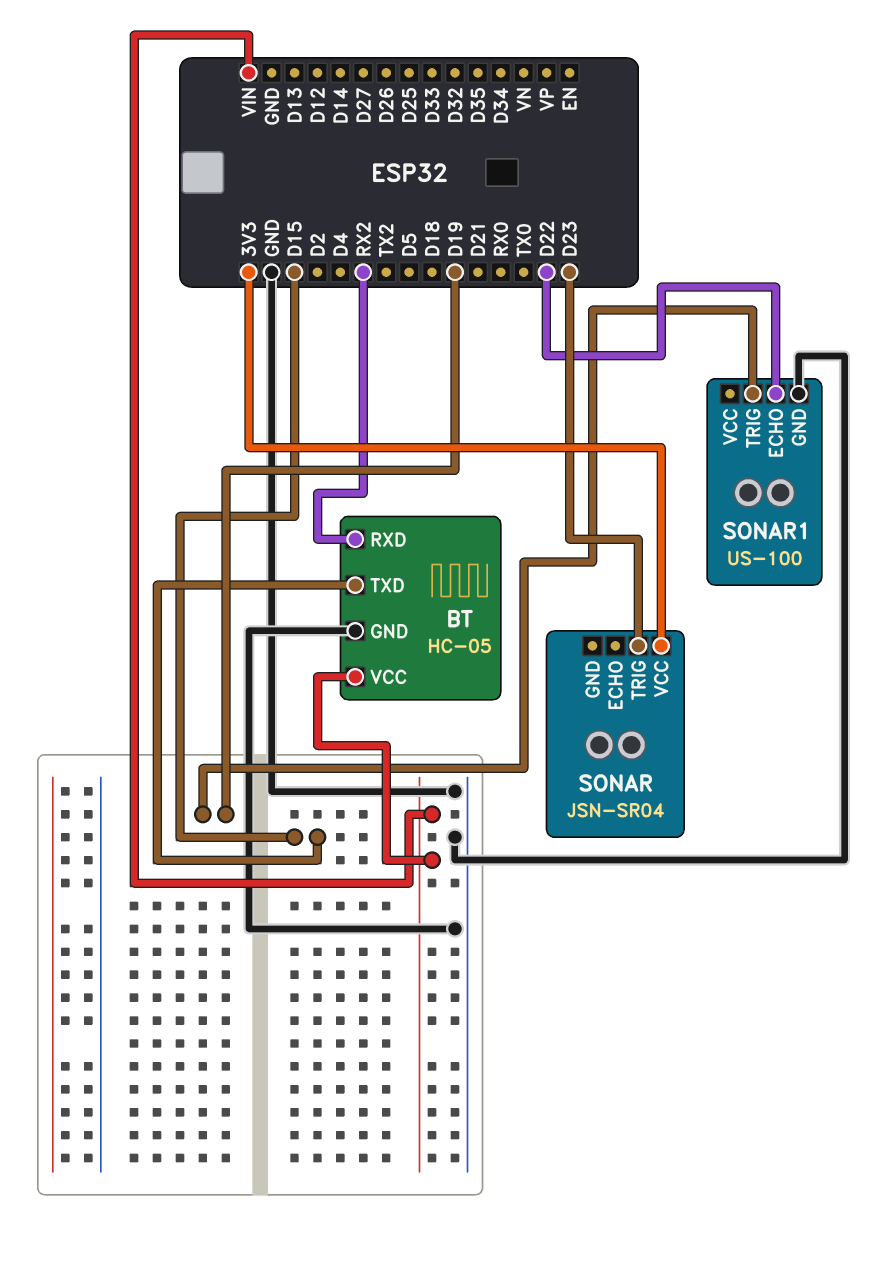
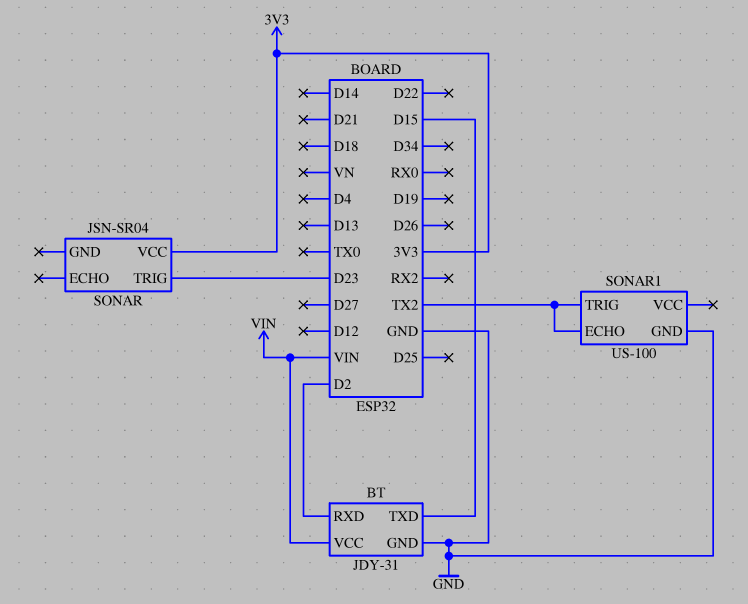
BT: HC-05 -> JDY-31
BT pin RXD: RX2 -> D2
SONAR1 pin ECHO: D22 -> TX2
SONAR1 pin TRIG: D19 -> TX2

